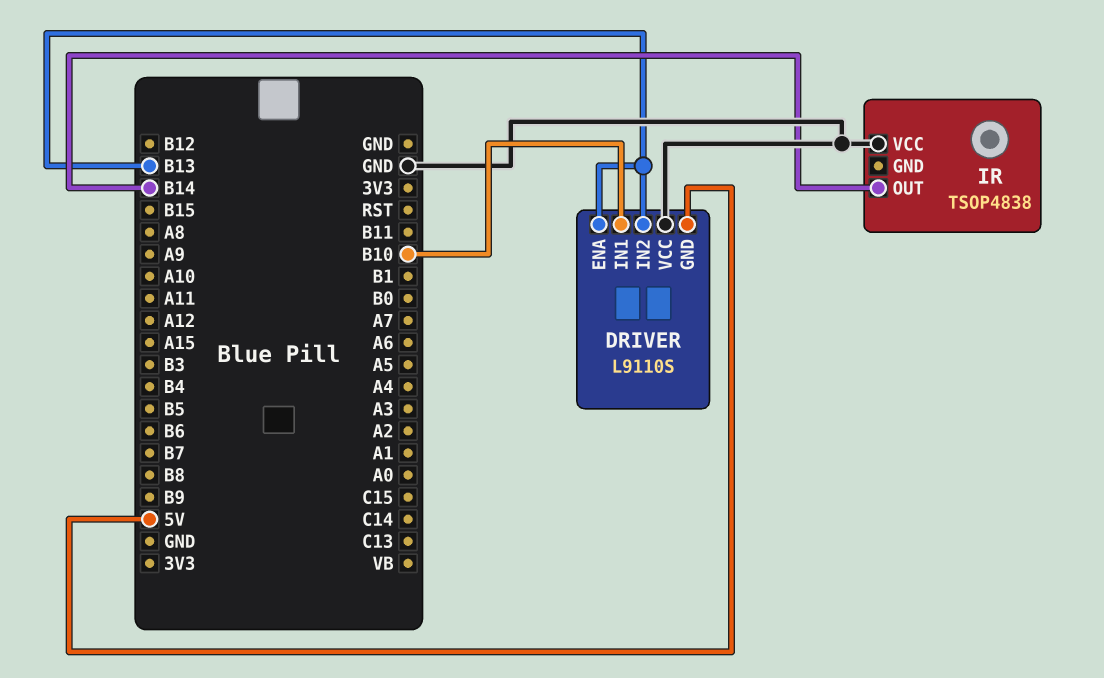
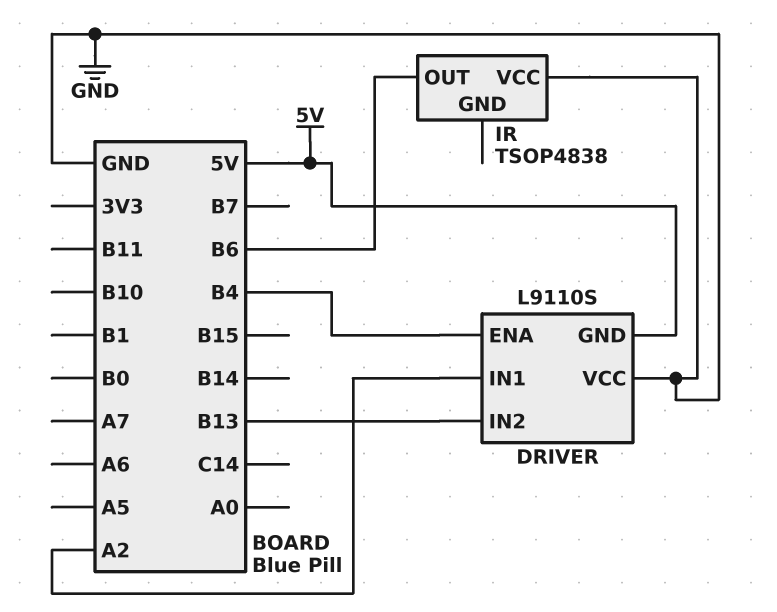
DRIVER pin ENA: B13 -> B4
DRIVER pin IN1: B10 -> A2
IR pin OUT: B14 -> B6

